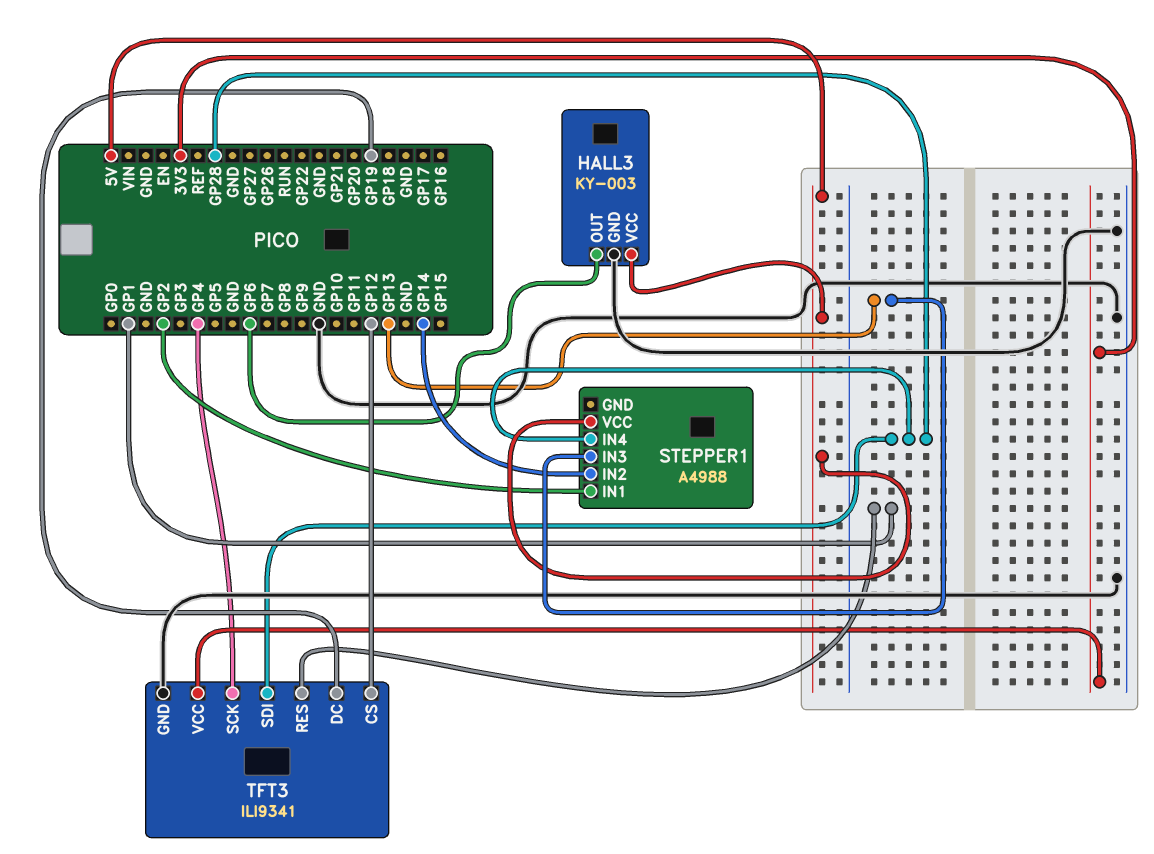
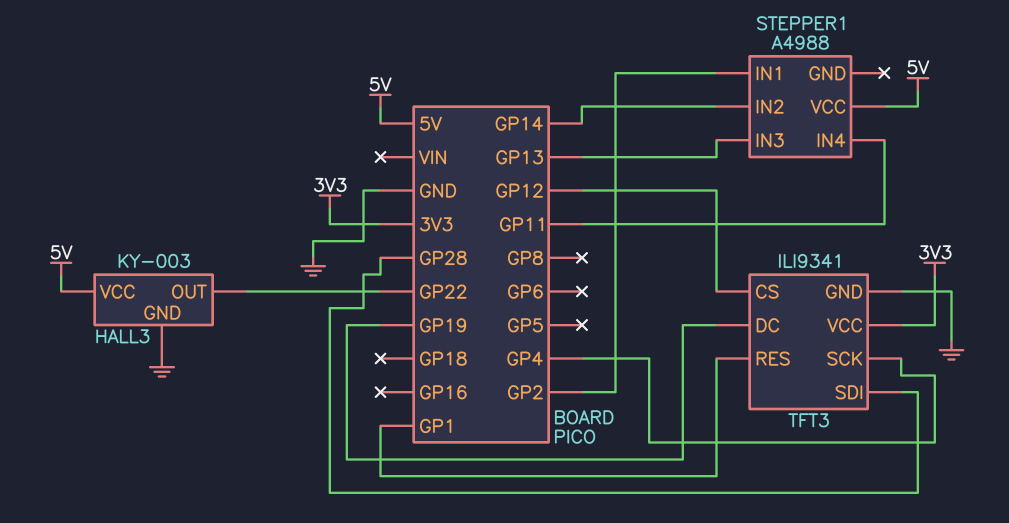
HALL3 pin OUT: GP6 -> GP22
STEPPER1 pin IN4: GP28 -> GP11

